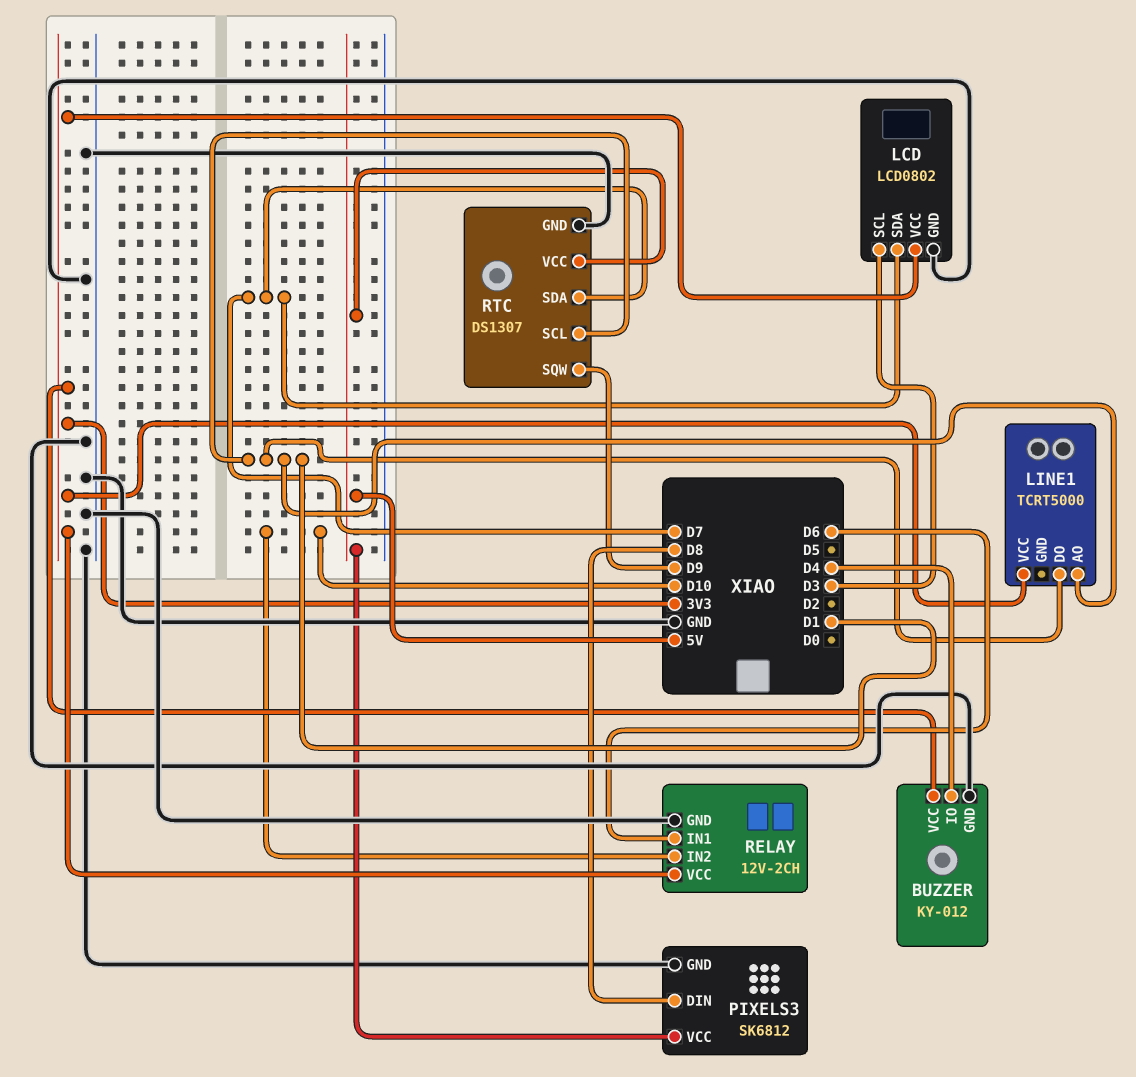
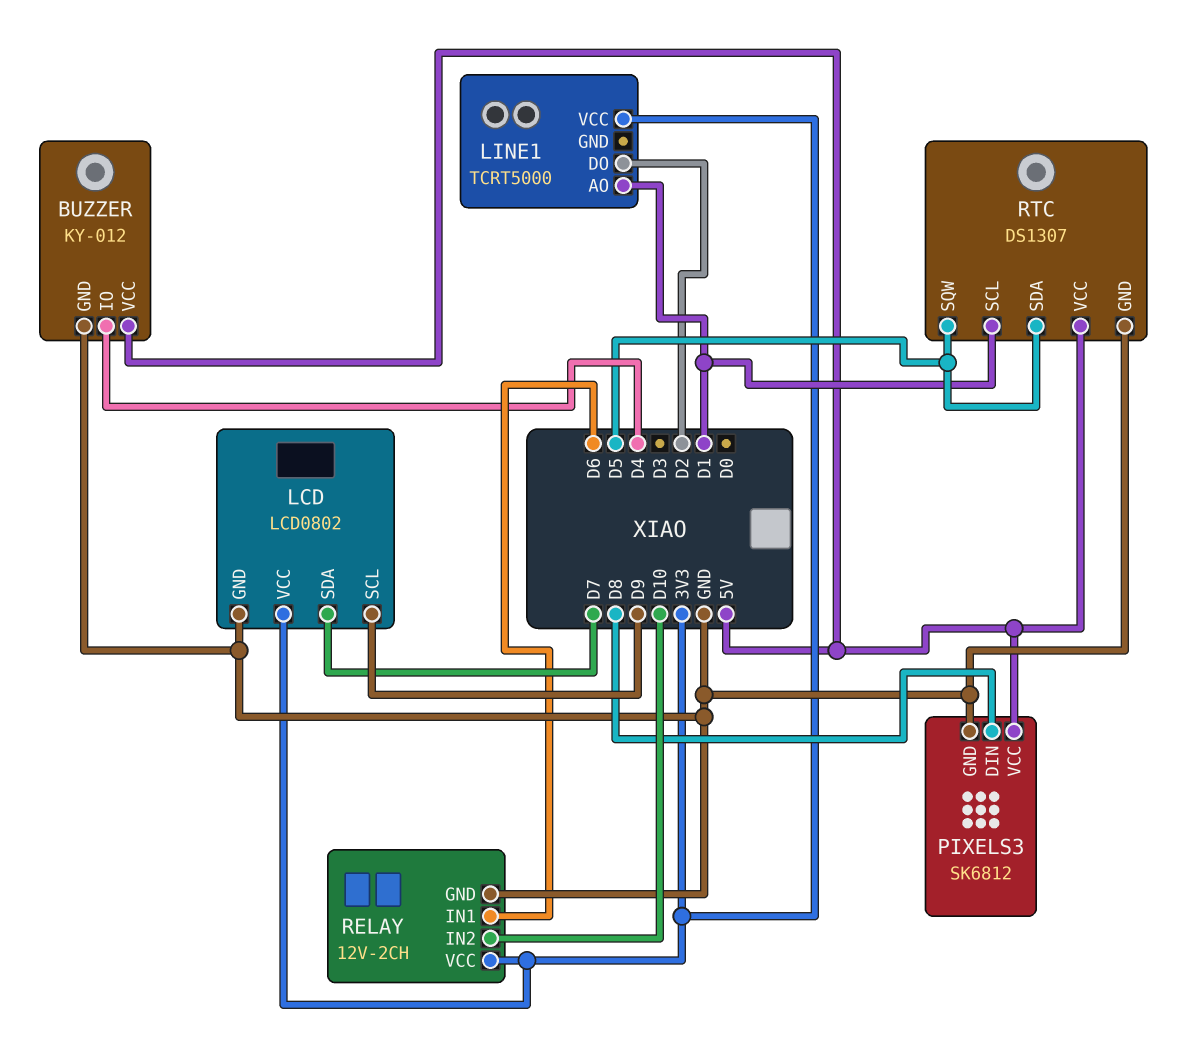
BUZZER pin VCC: 3V3 -> 5V
LCD pin SCL: D3 -> D9
LINE1 pin DO: D1 -> D2
RTC pin SDA: D7 -> D5
RTC pin SQW: D9 -> D5

